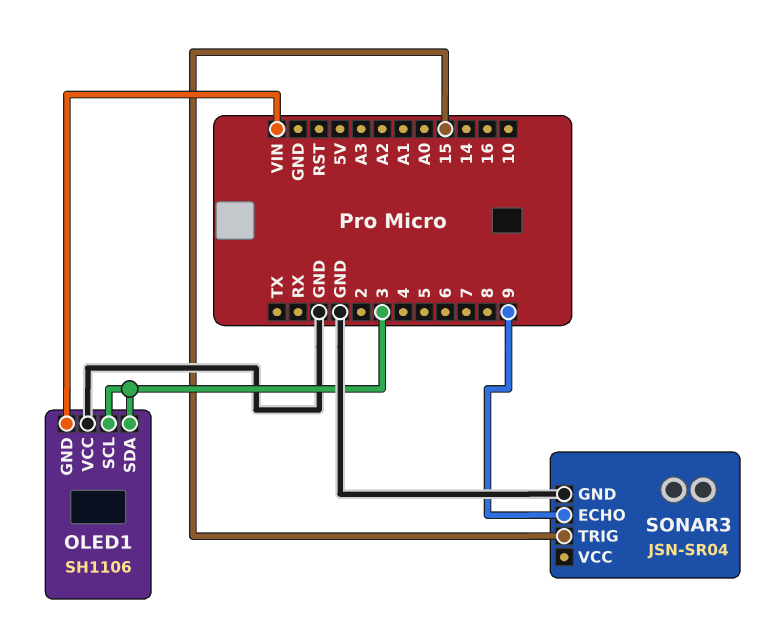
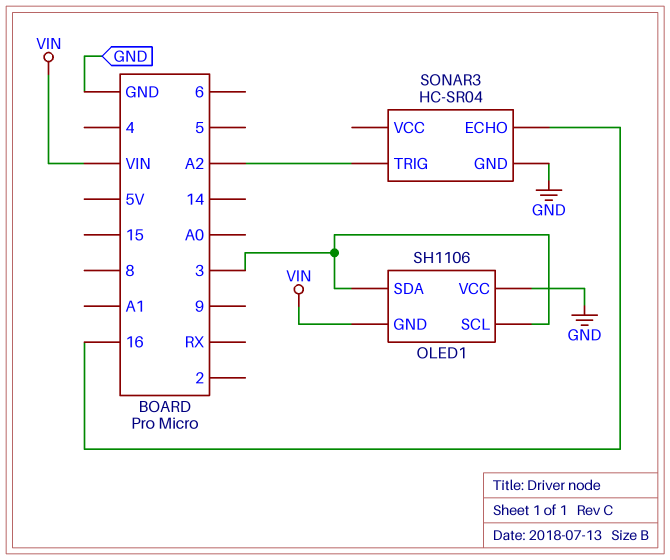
SONAR3: JSN-SR04 -> HC-SR04
SONAR3 pin ECHO: 9 -> 16
SONAR3 pin TRIG: 15 -> A2

